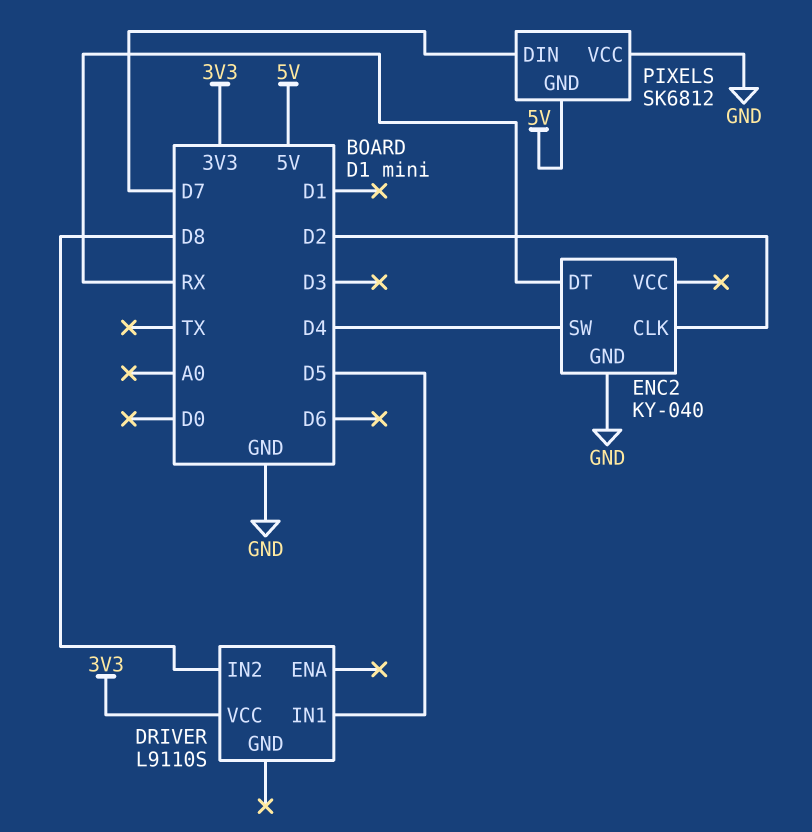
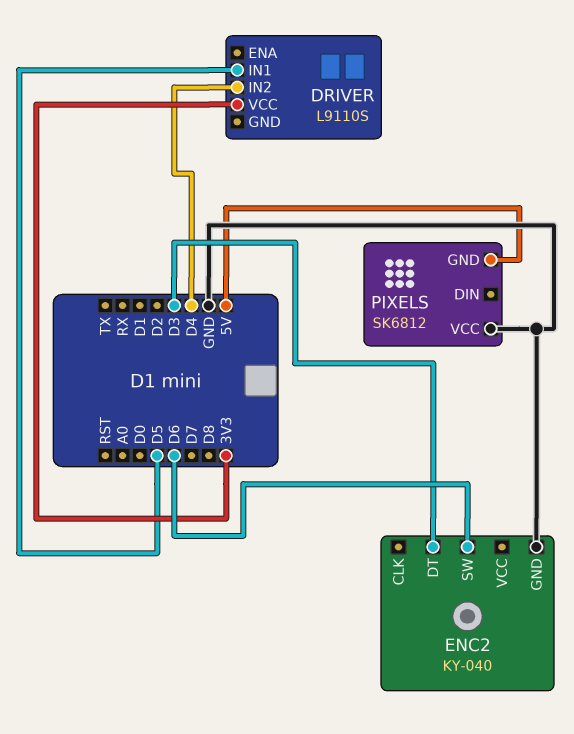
DRIVER pin IN2: D8 -> D4
ENC2 pin CLK: D2 -> none
ENC2 pin DT: RX -> D3
ENC2 pin SW: D4 -> D6
PIXELS pin DIN: D7 -> none

